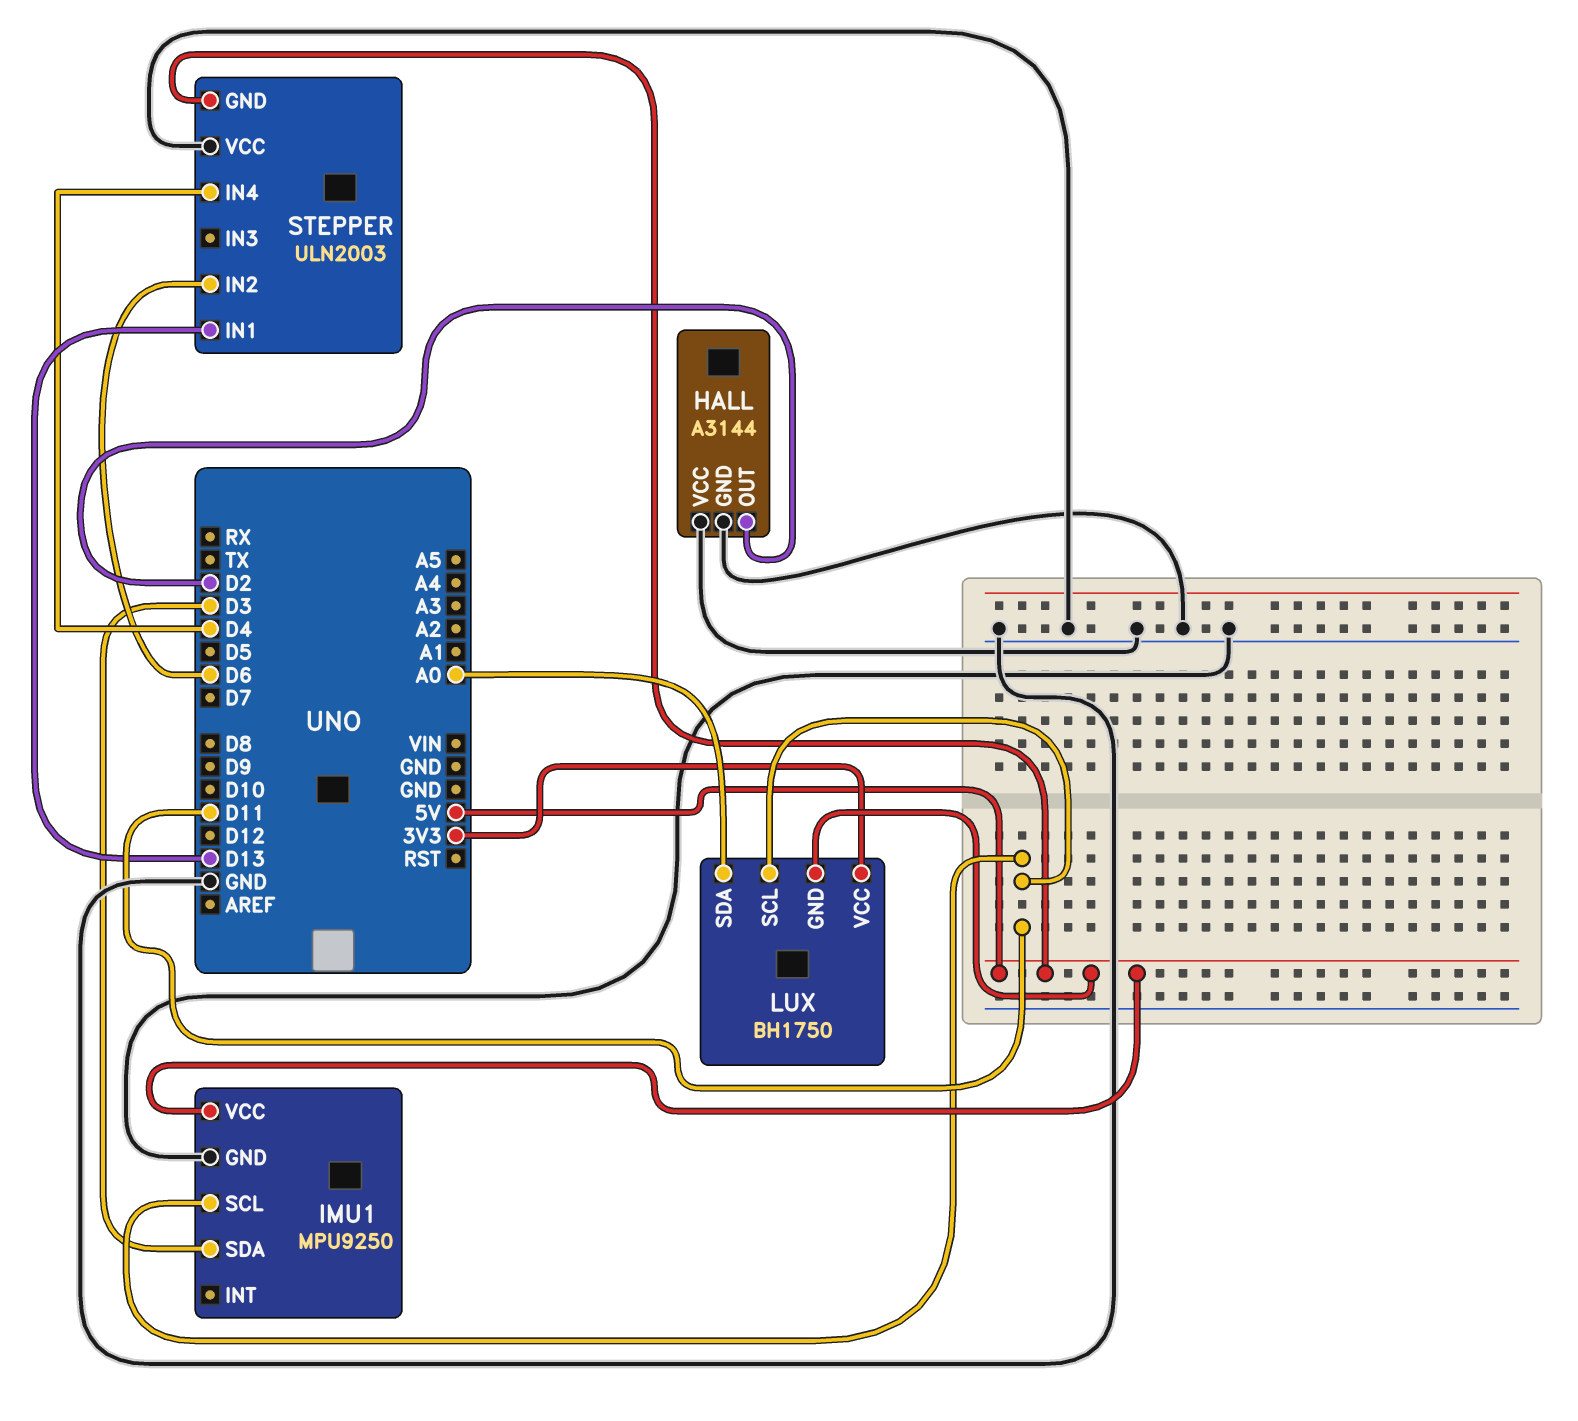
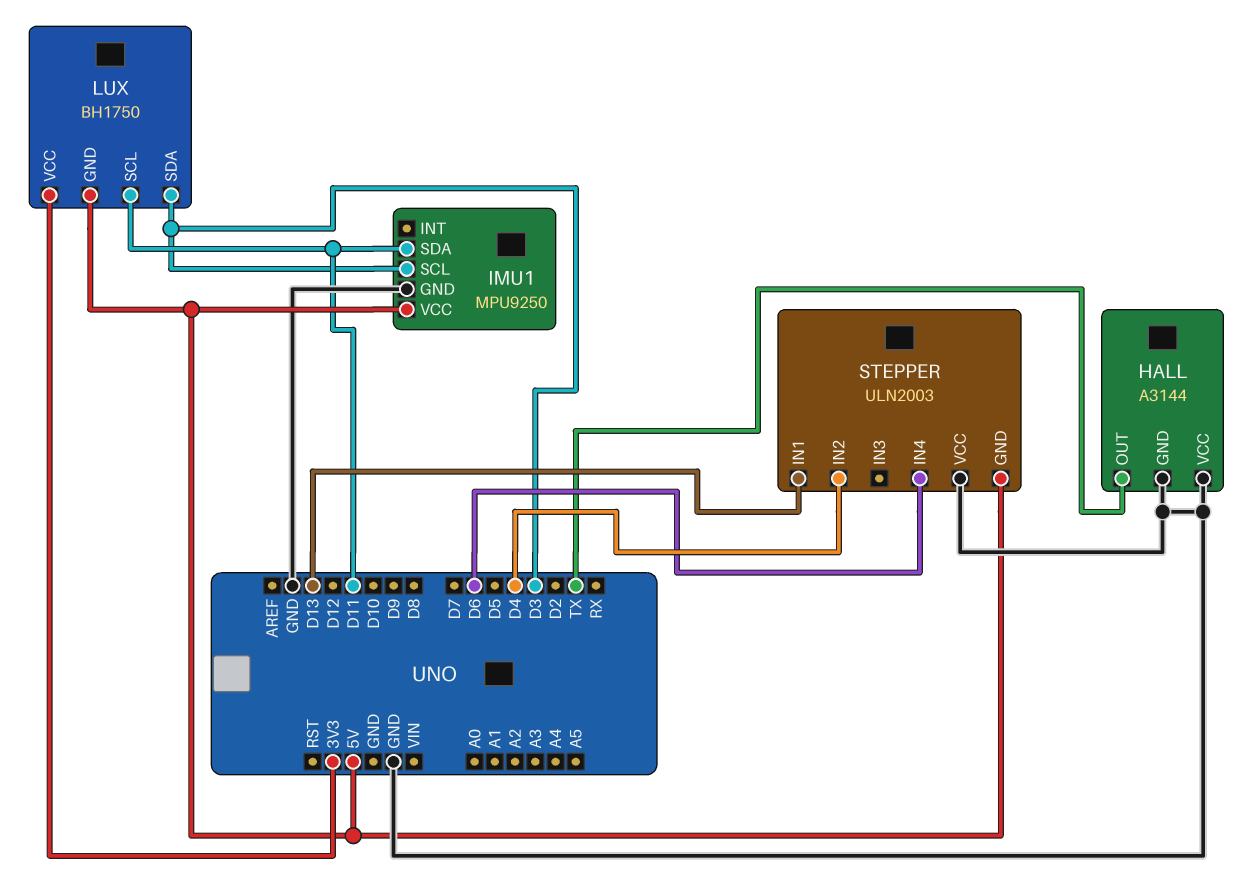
HALL pin OUT: D2 -> TX
IMU1 pin SCL: D11 -> D3
IMU1 pin SDA: D3 -> D11
LUX pin SDA: A0 -> D3
STEPPER pin IN2: D6 -> D4
STEPPER pin IN4: D4 -> D6

